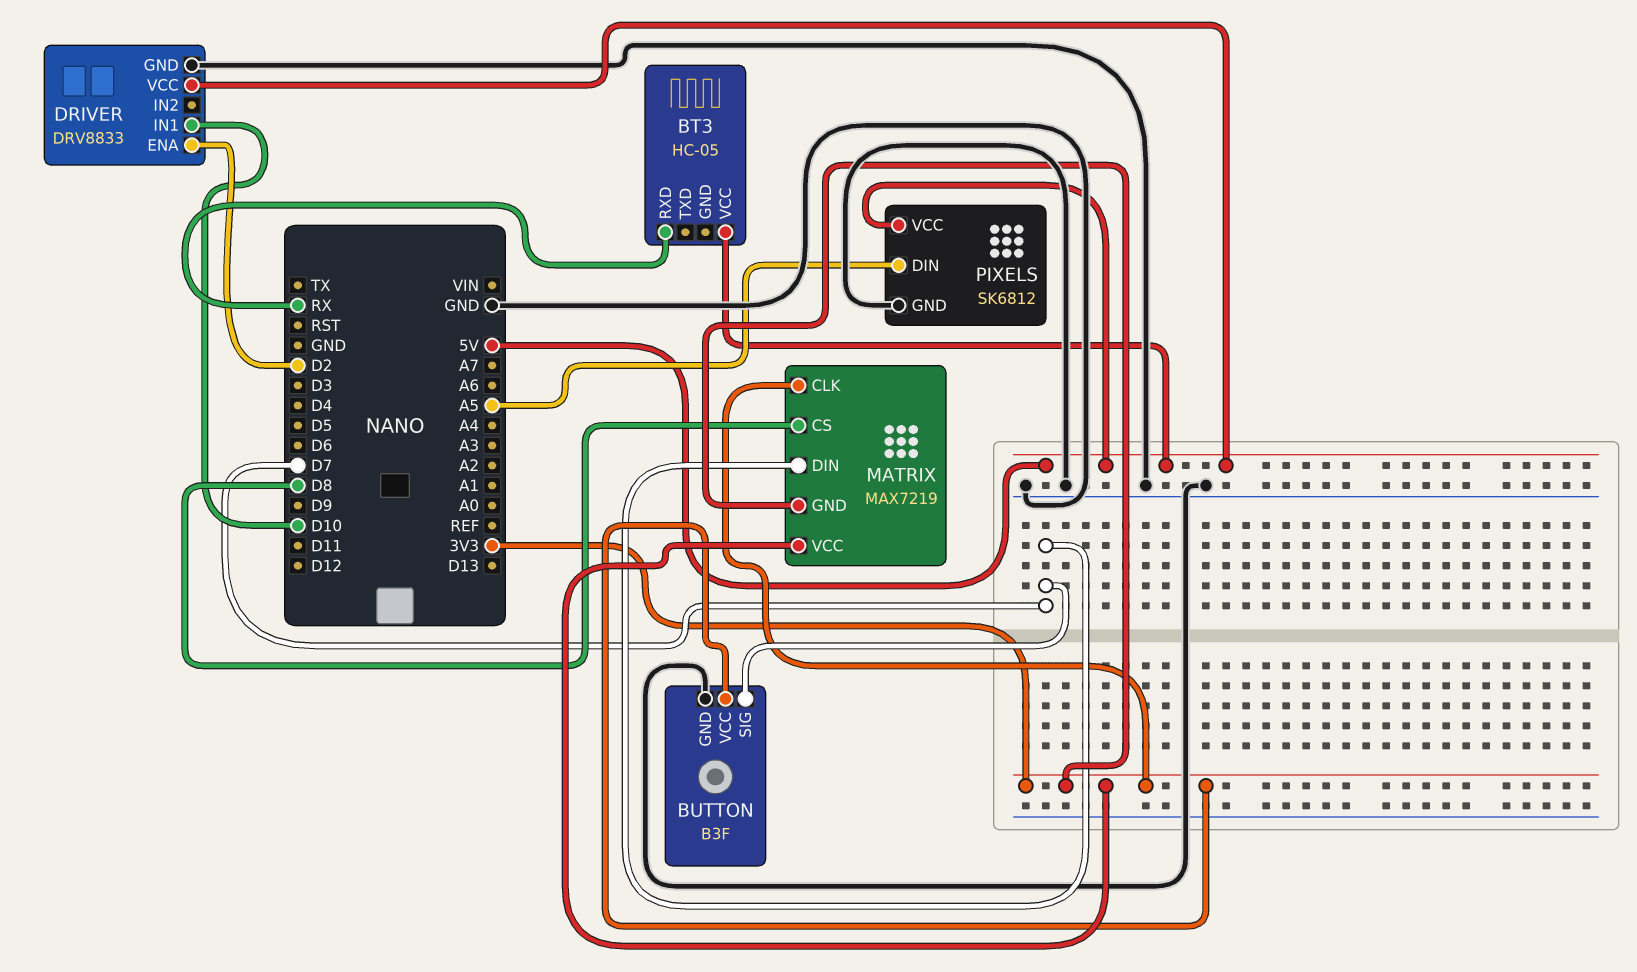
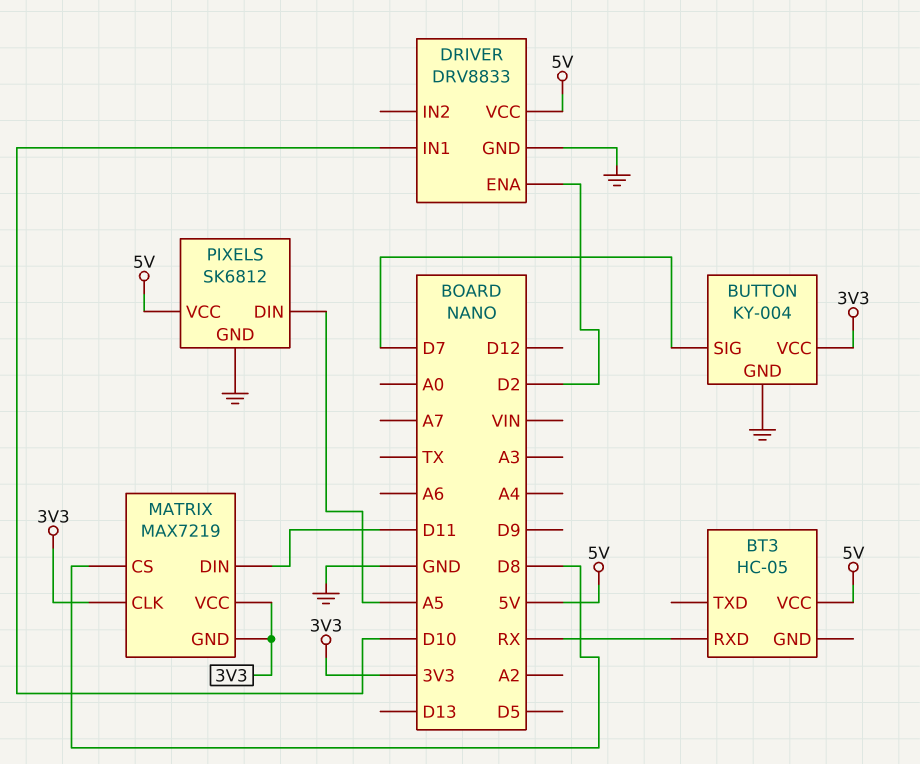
BUTTON: B3F -> KY-004
MATRIX pin DIN: D7 -> D11

